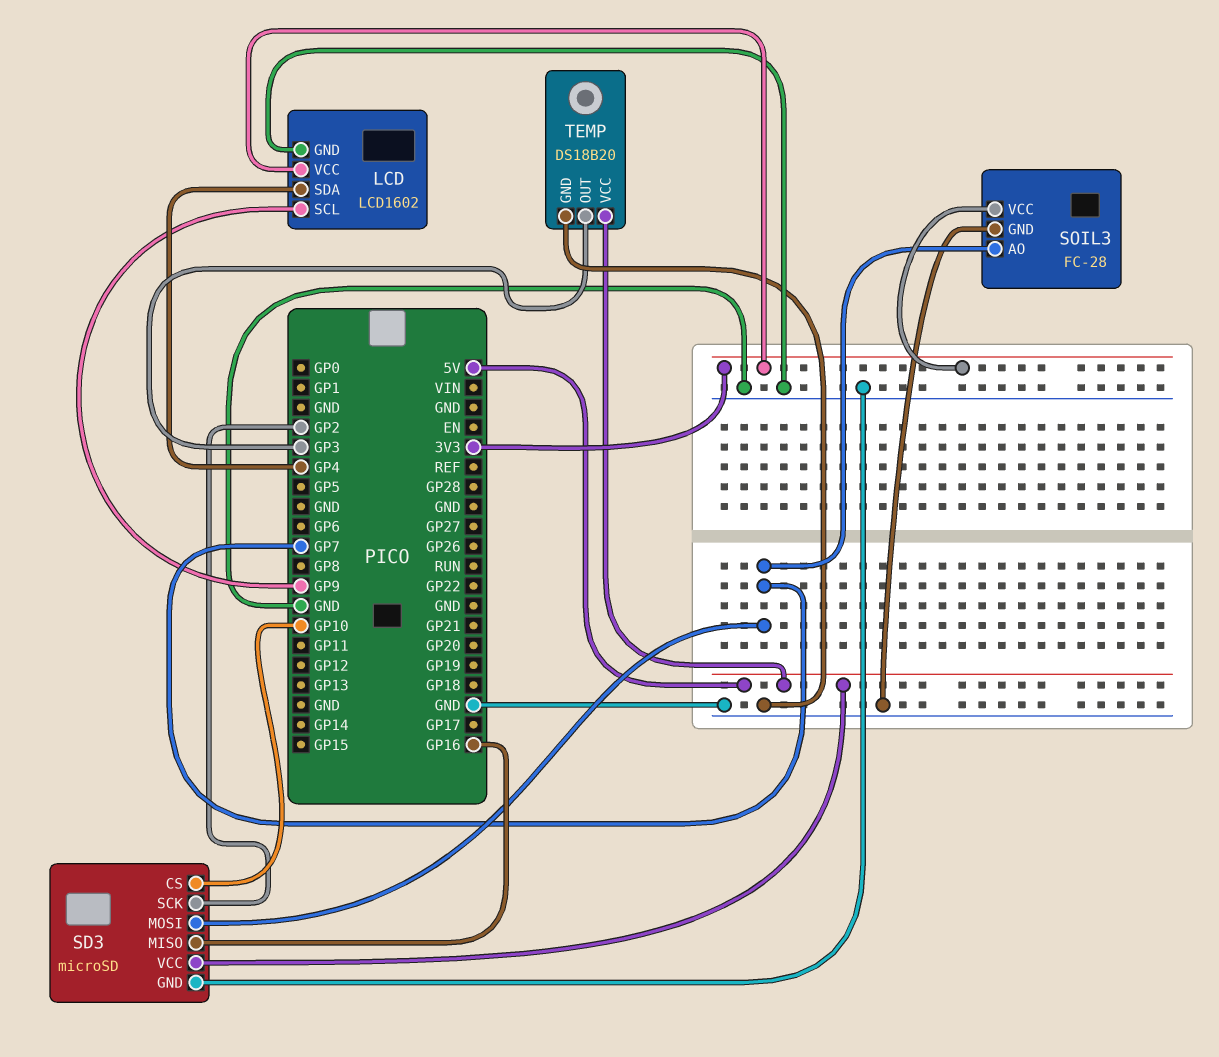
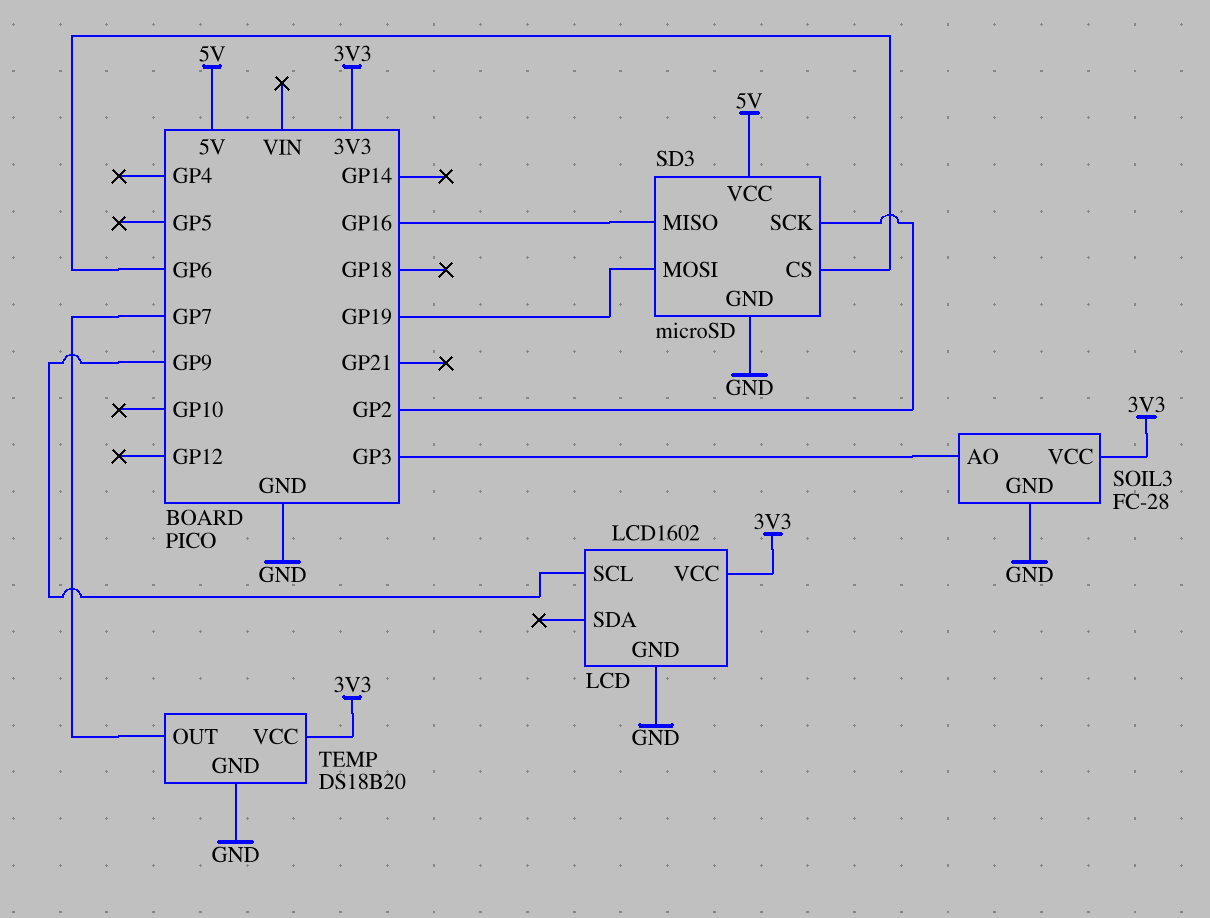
LCD pin SDA: GP4 -> none
SD3 pin CS: GP10 -> GP6
SD3 pin MOSI: GP7 -> GP19
SOIL3 pin AO: GP7 -> GP3
TEMP pin OUT: GP3 -> GP7
TEMP pin VCC: 5V -> 3V3

